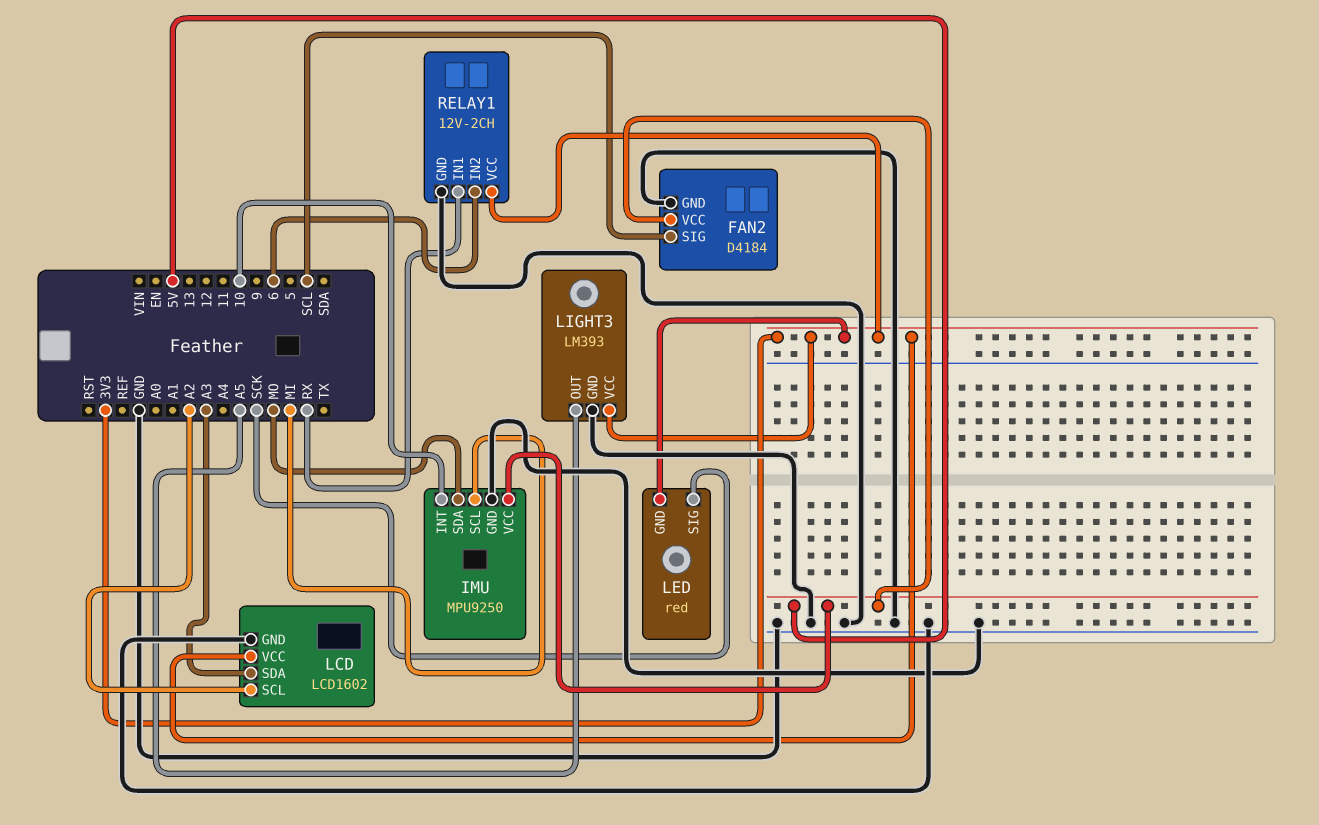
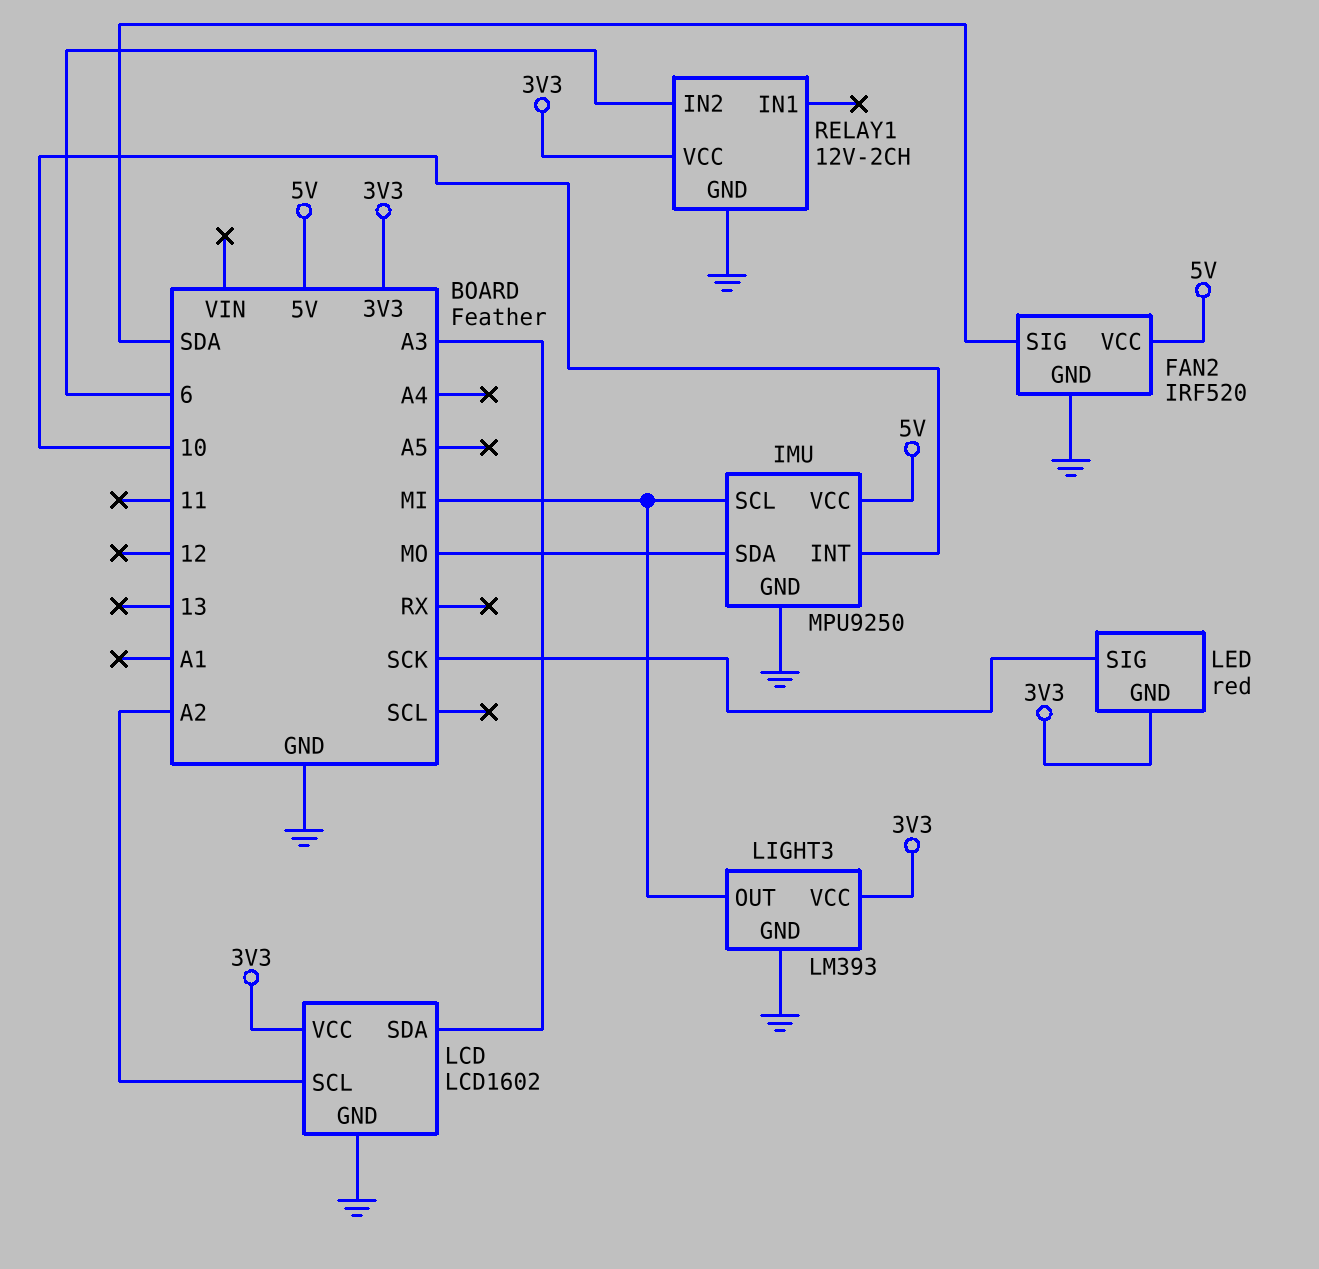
FAN2: D4184 -> IRF520
FAN2 pin SIG: SCL -> SDA
LIGHT3 pin OUT: A5 -> MI
RELAY1 pin IN1: RX -> none

